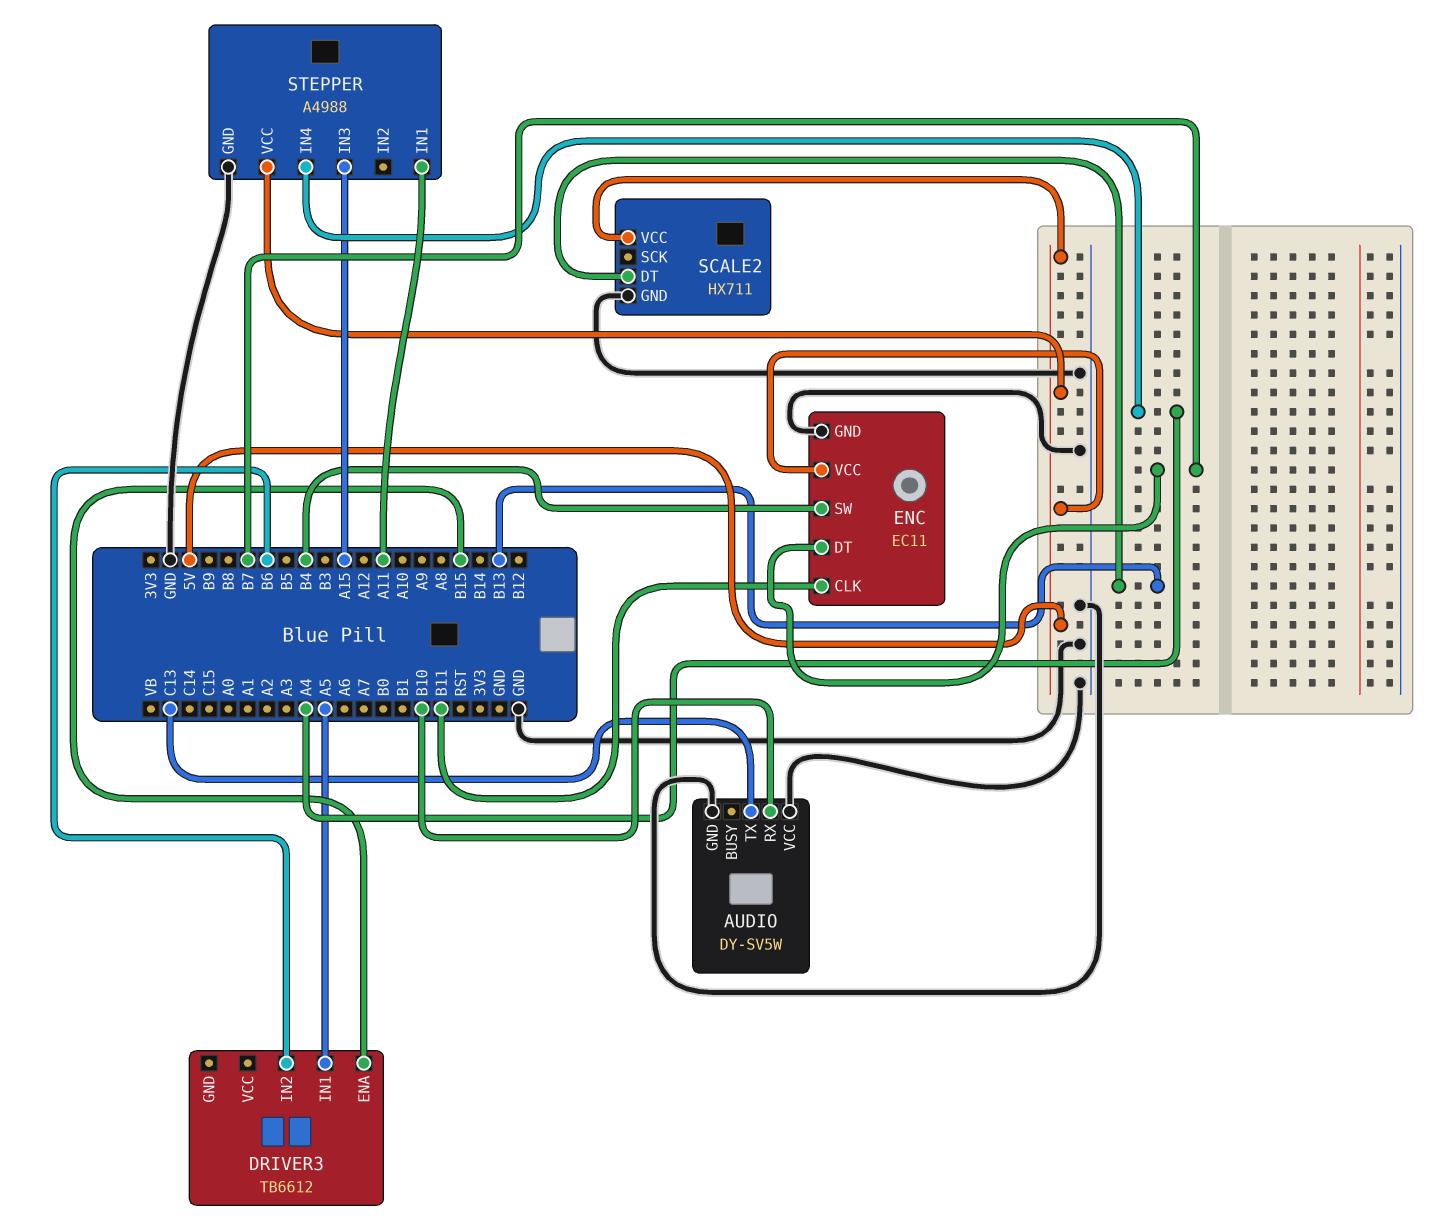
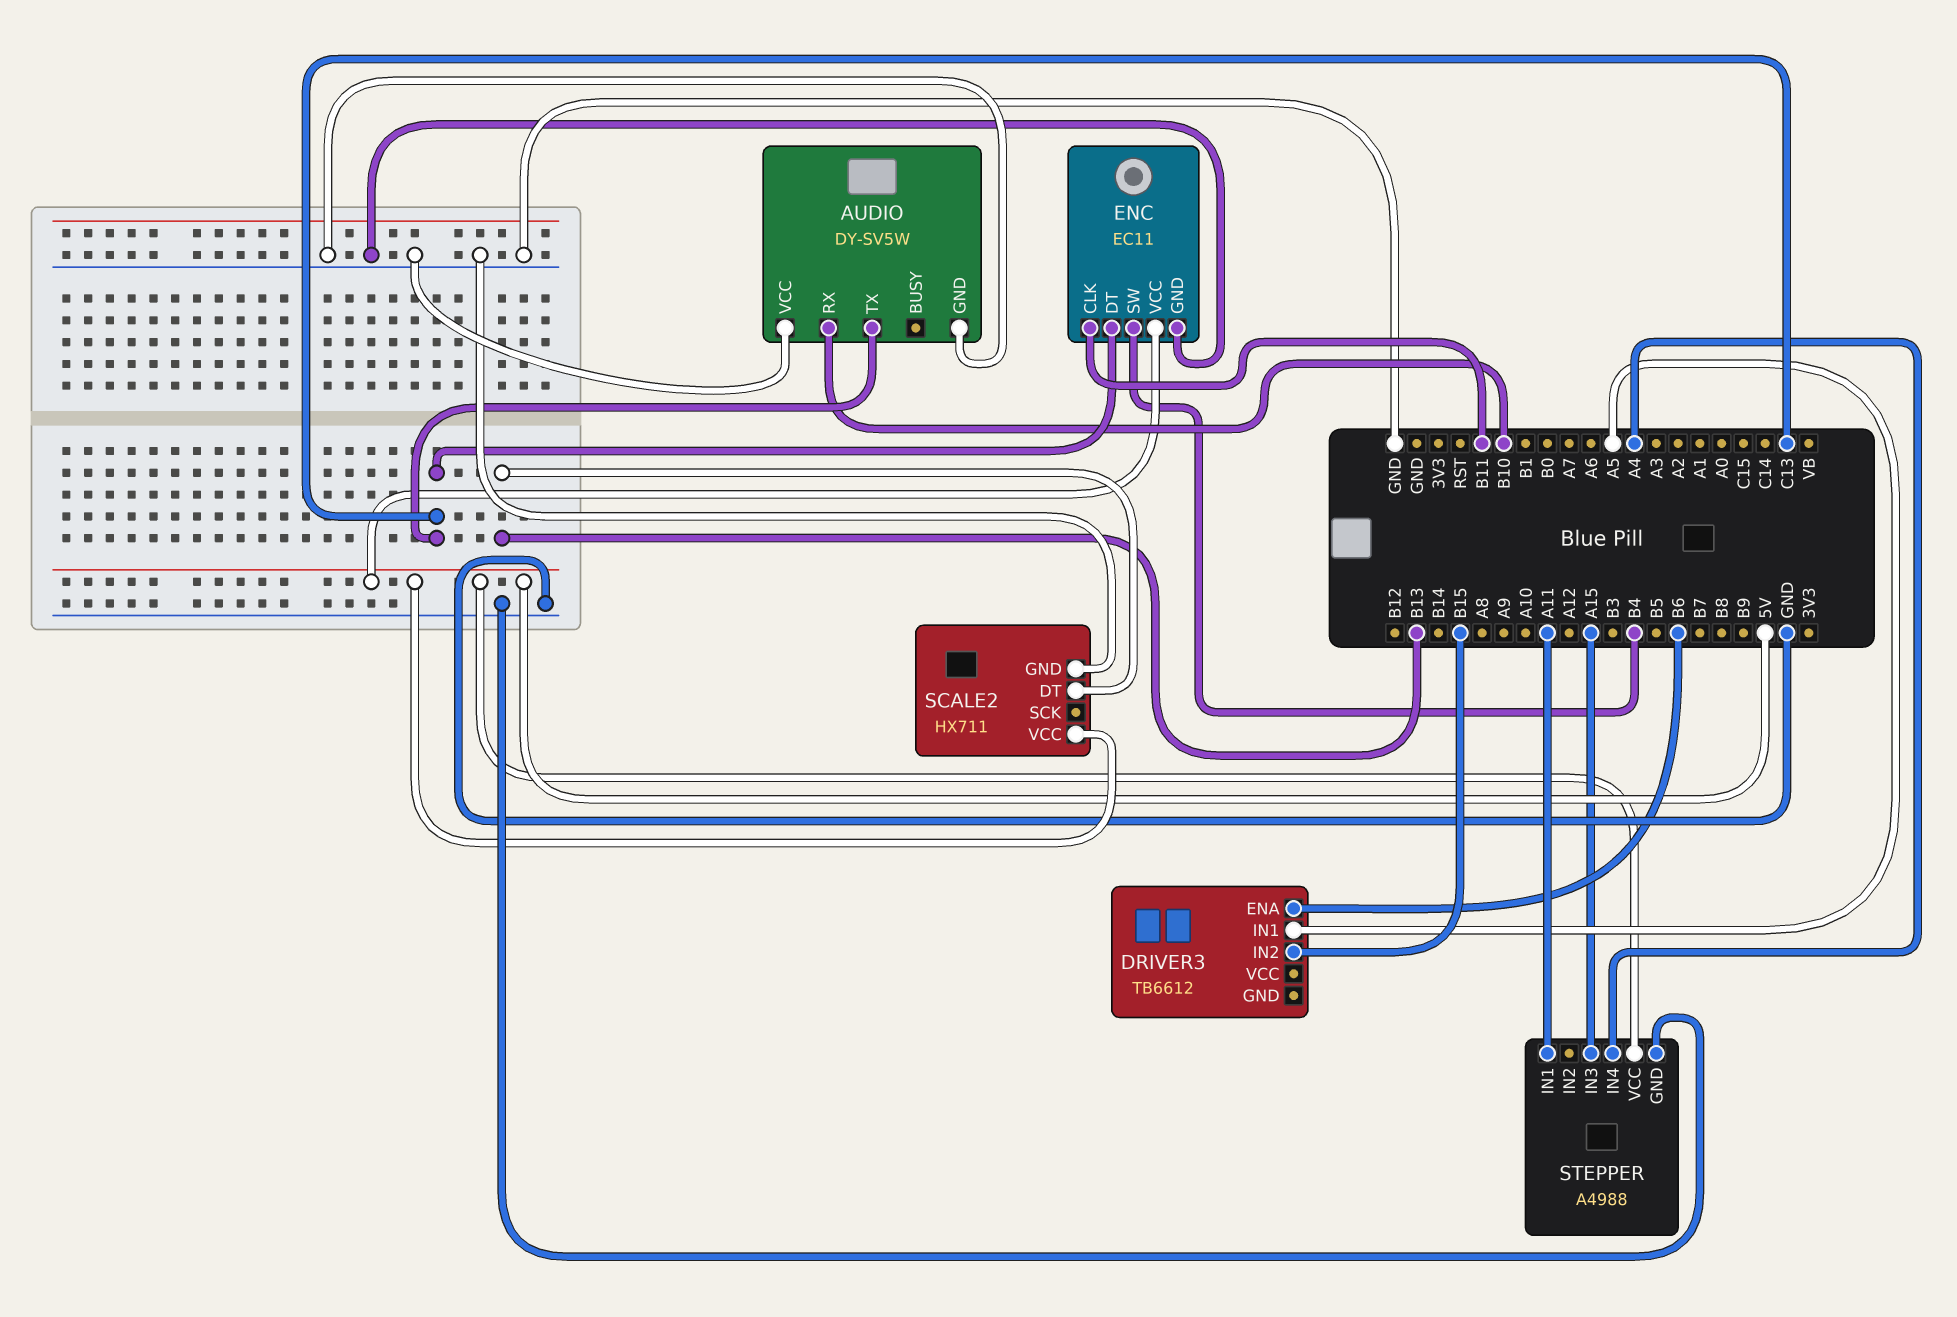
DRIVER3 pin ENA: B15 -> B6
DRIVER3 pin IN2: B6 -> B15
ENC pin DT: B7 -> C13

